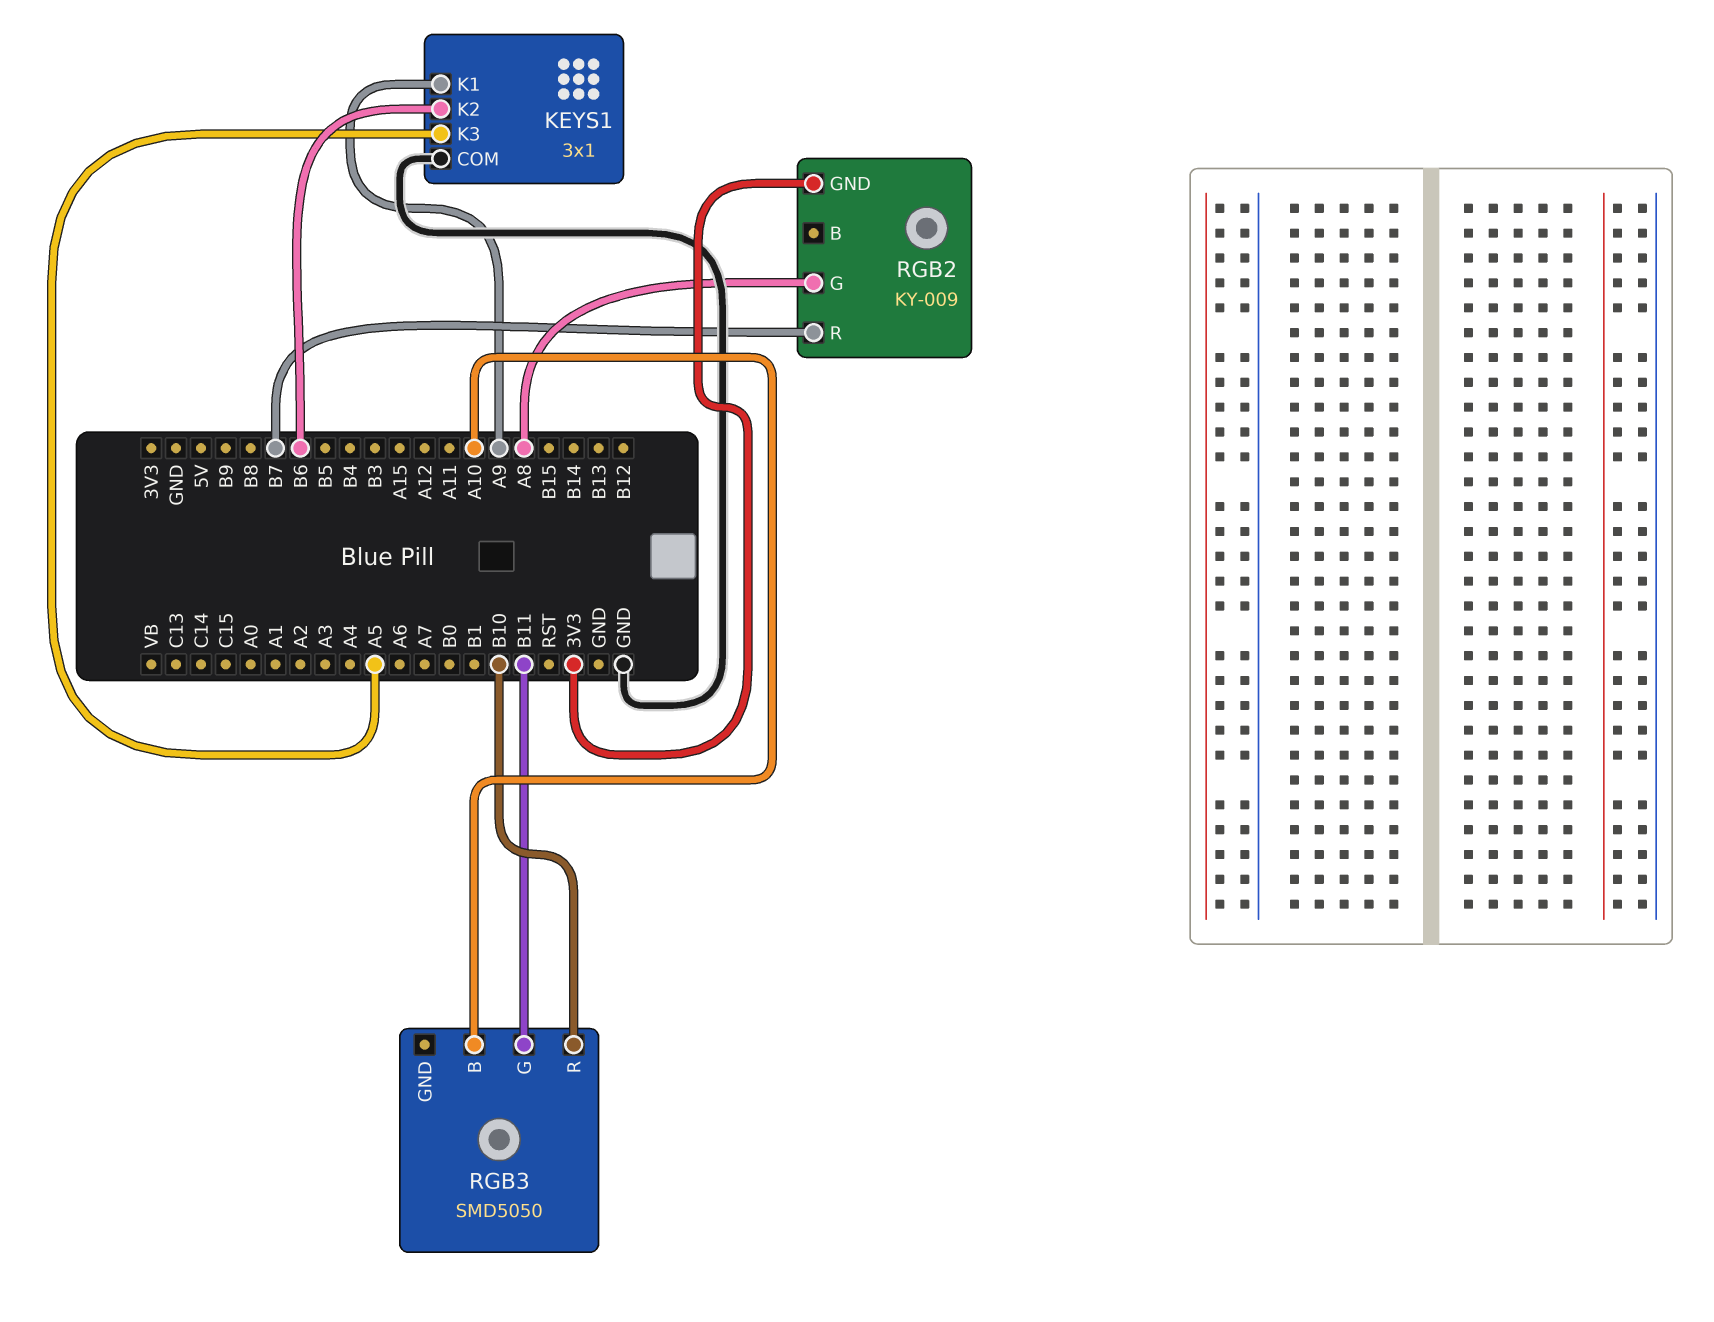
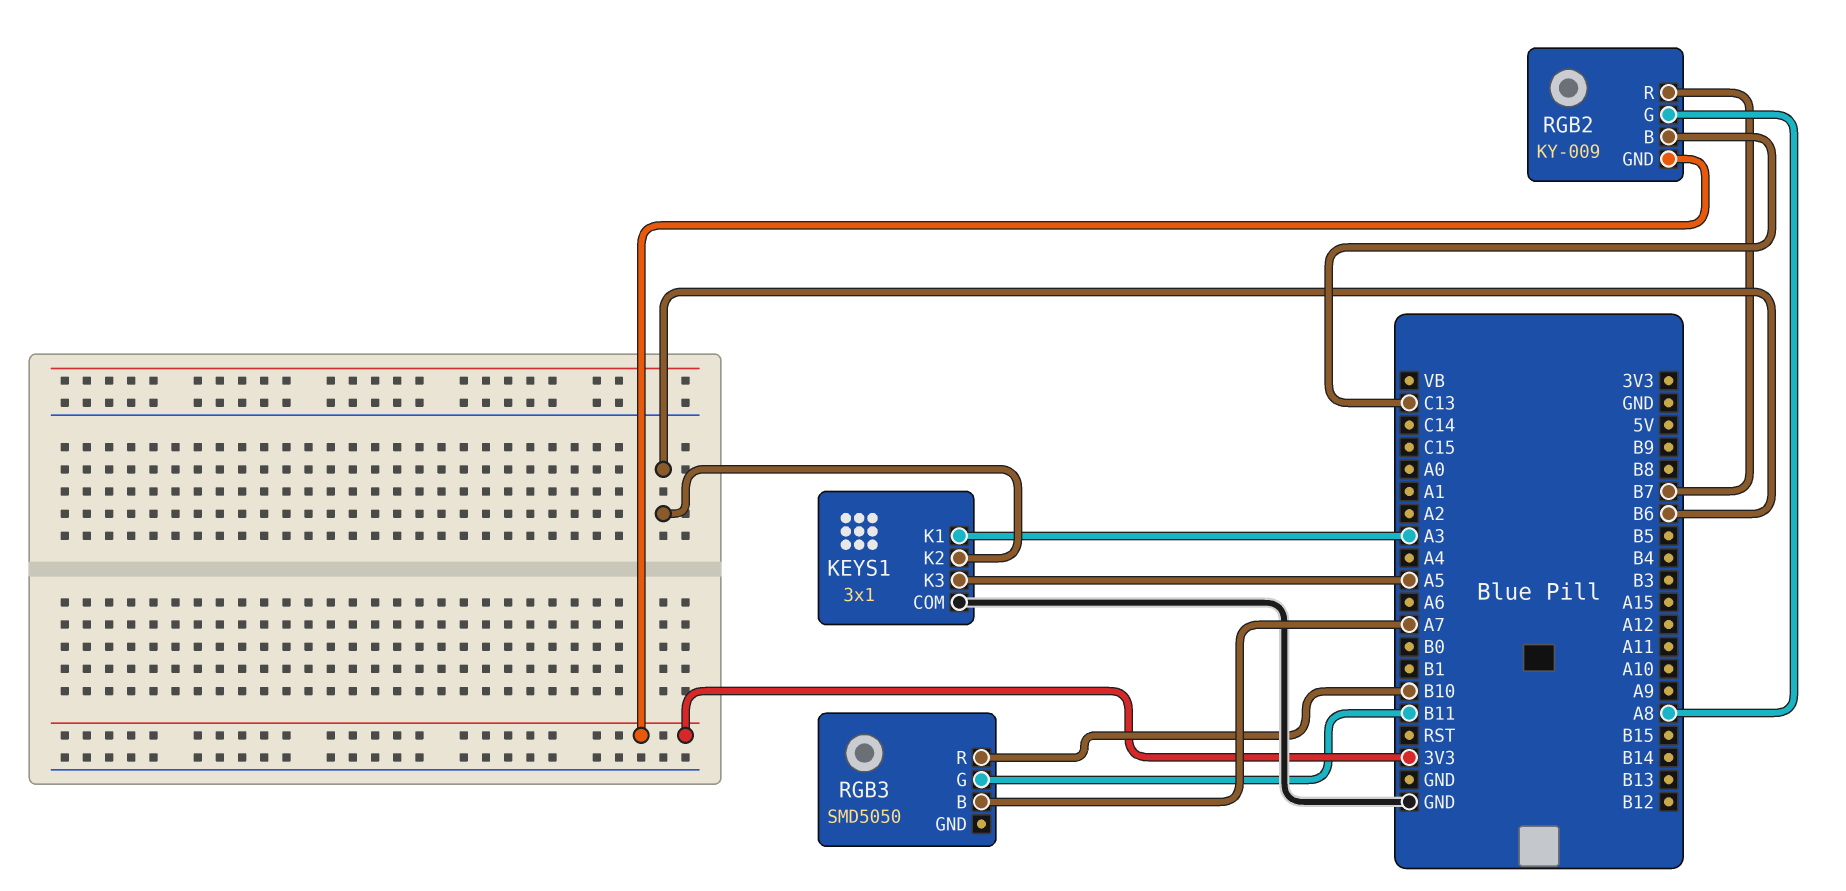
KEYS1 pin K1: A9 -> A3
RGB2 pin B: none -> C13
RGB3 pin B: A10 -> A7

